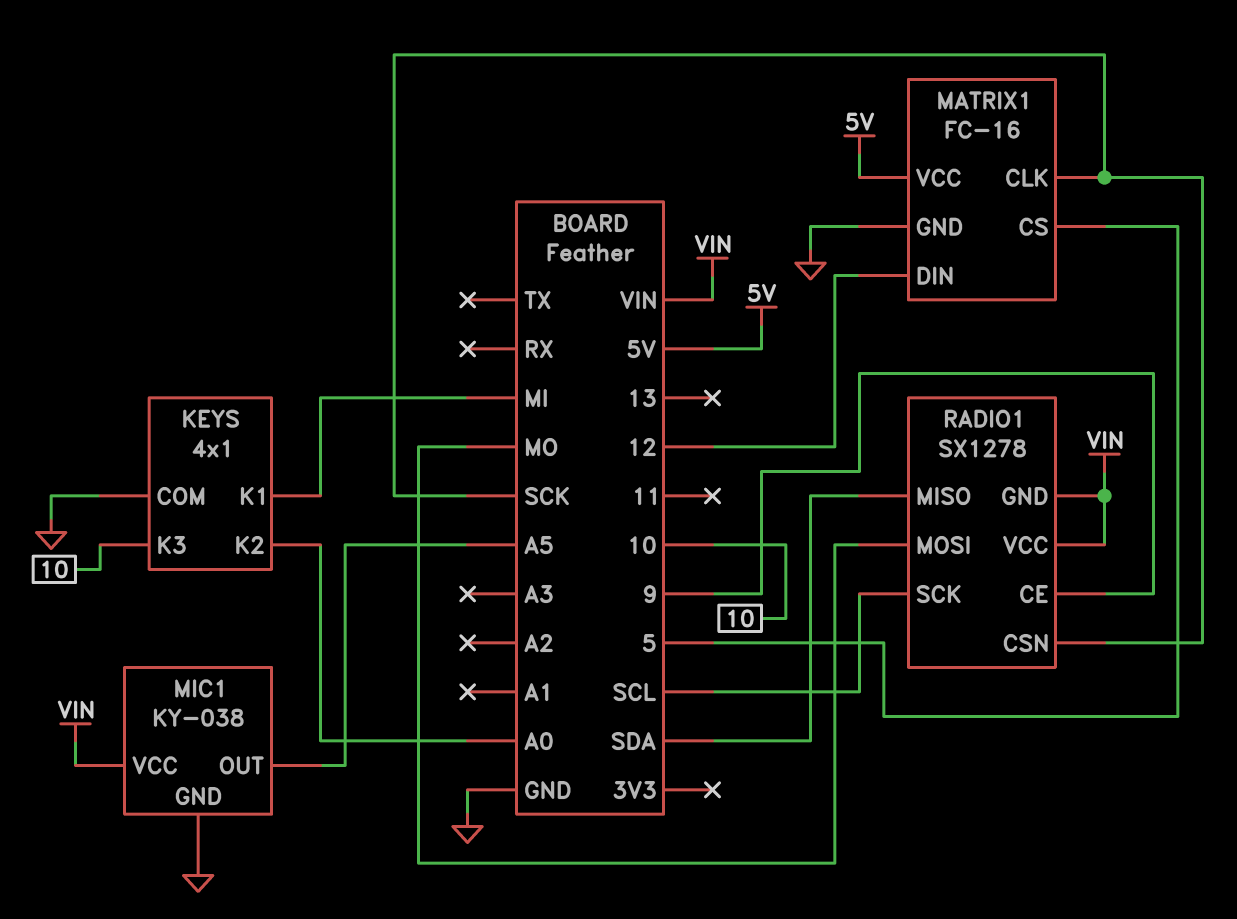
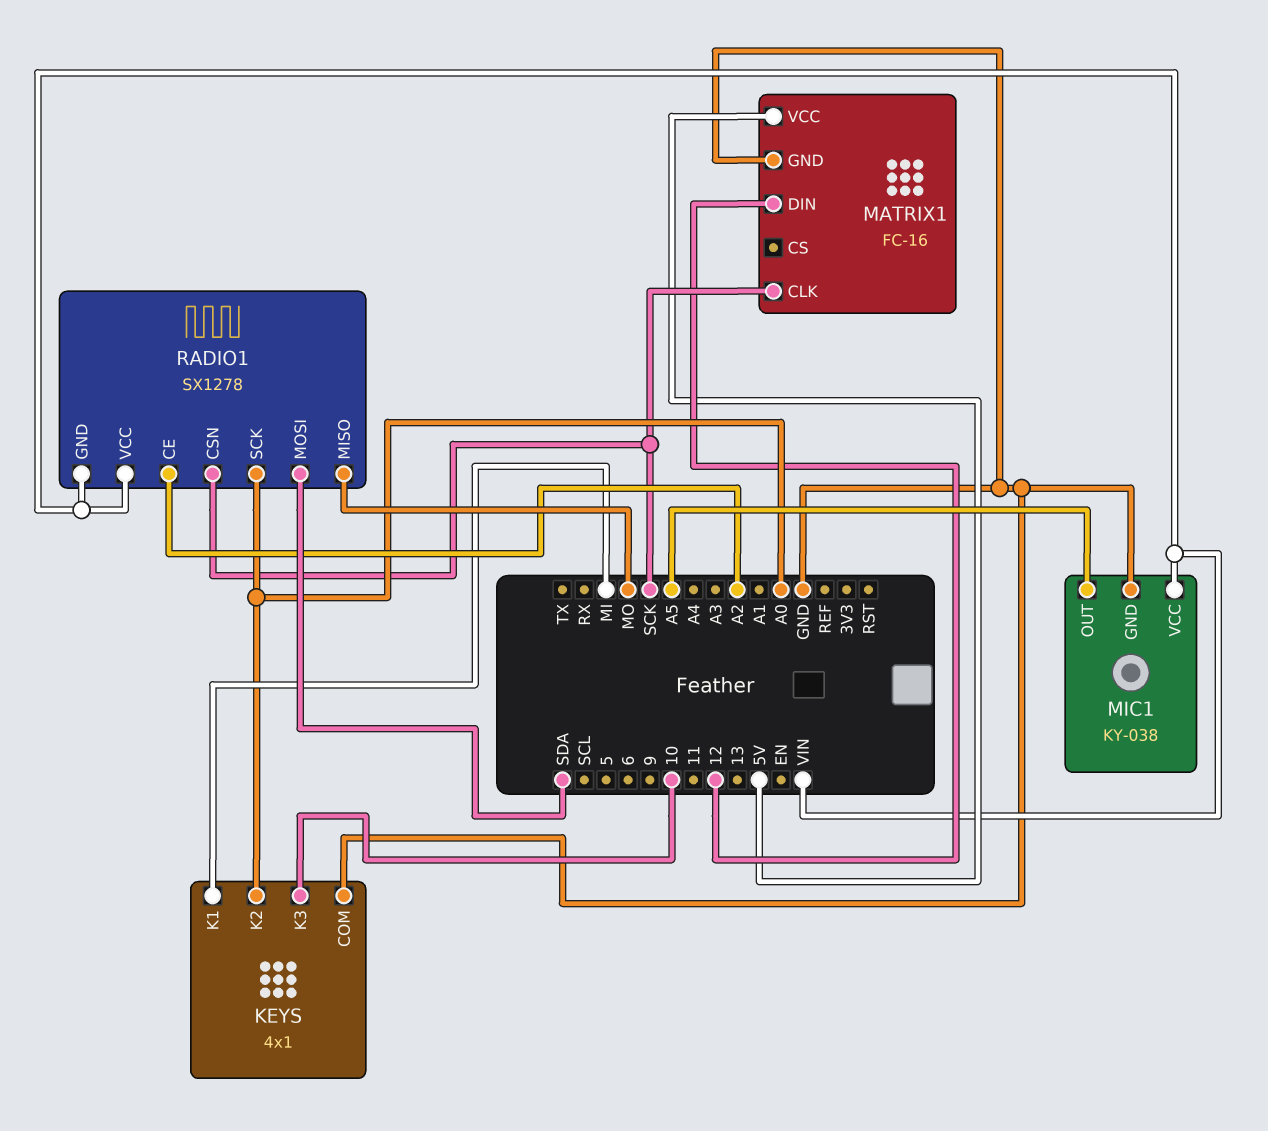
MATRIX1 pin CS: 5 -> none
RADIO1 pin CE: 9 -> A2
RADIO1 pin MISO: SDA -> MO
RADIO1 pin MOSI: MO -> SDA
RADIO1 pin SCK: SCL -> A0

